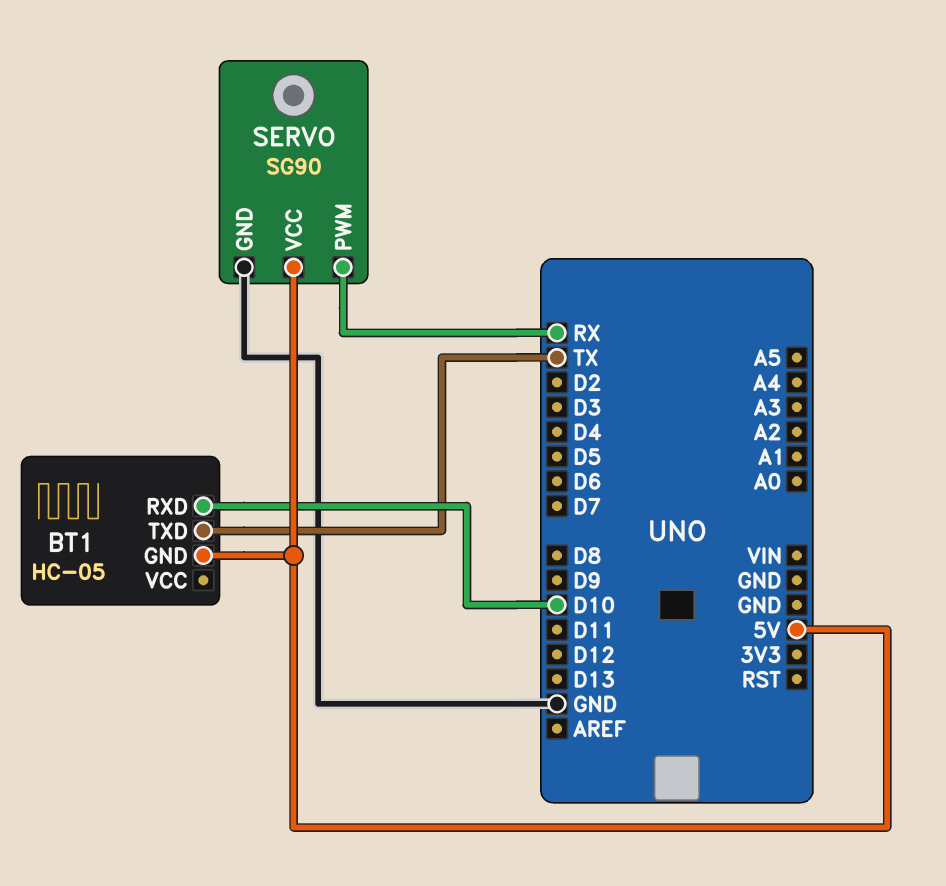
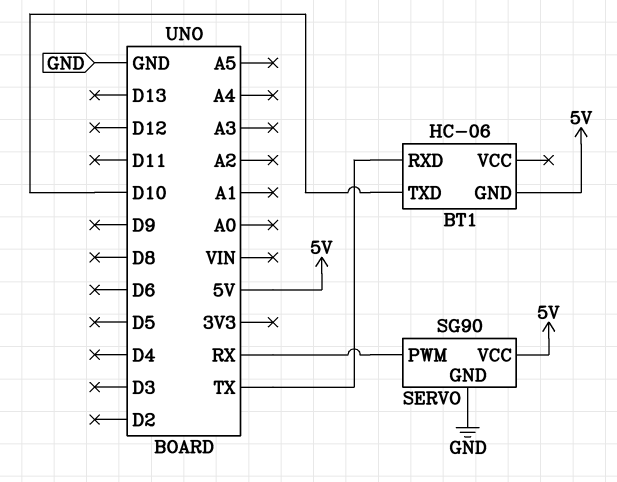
BT1: HC-05 -> HC-06
BT1 pin RXD: D10 -> TX
BT1 pin TXD: TX -> D10

